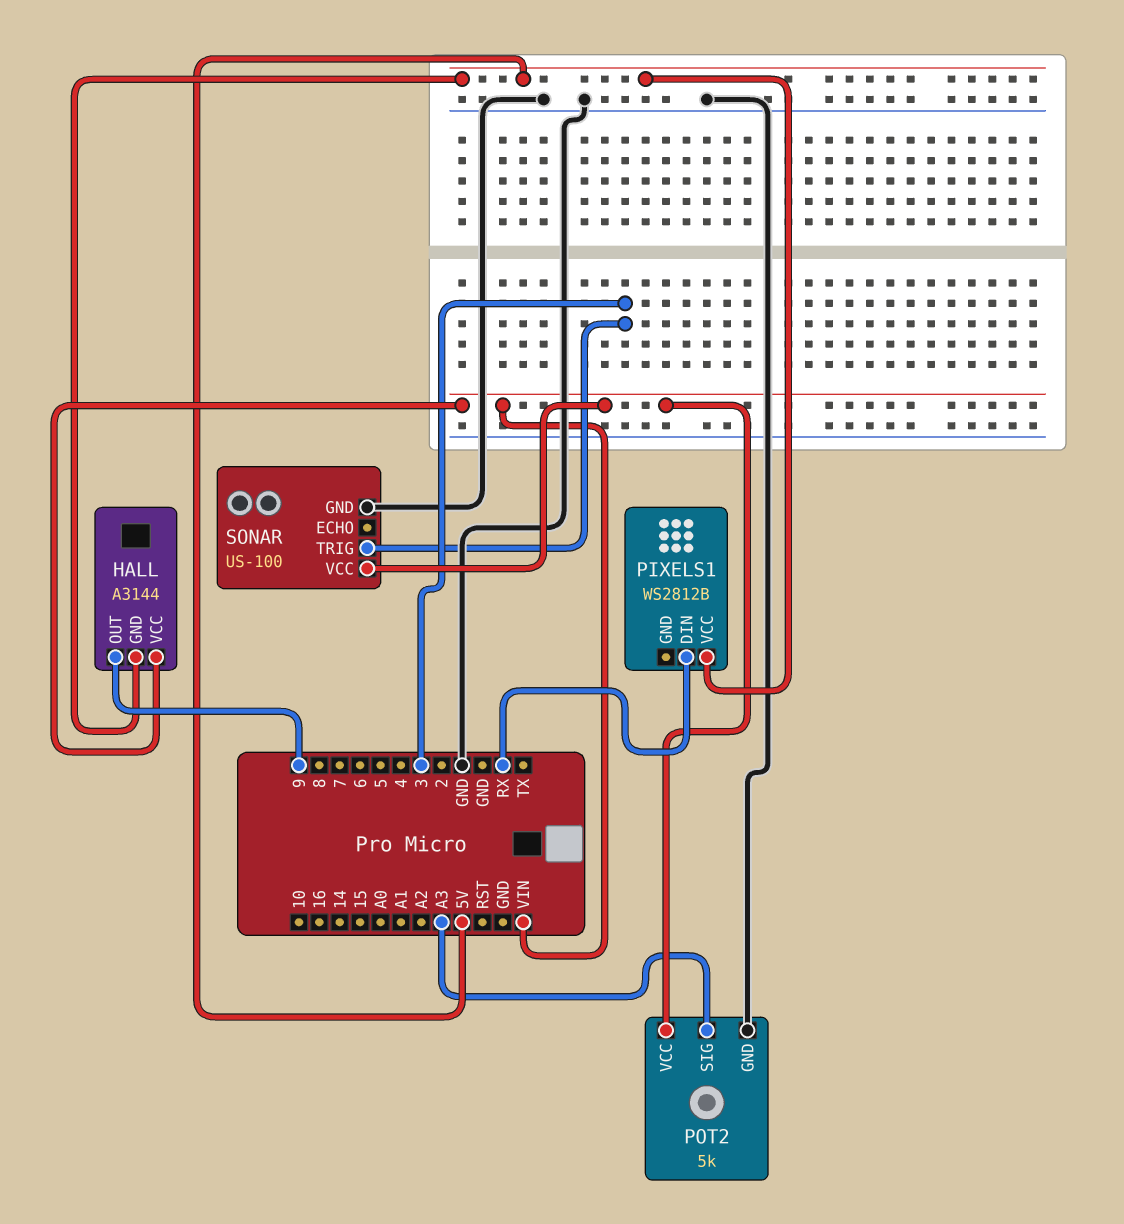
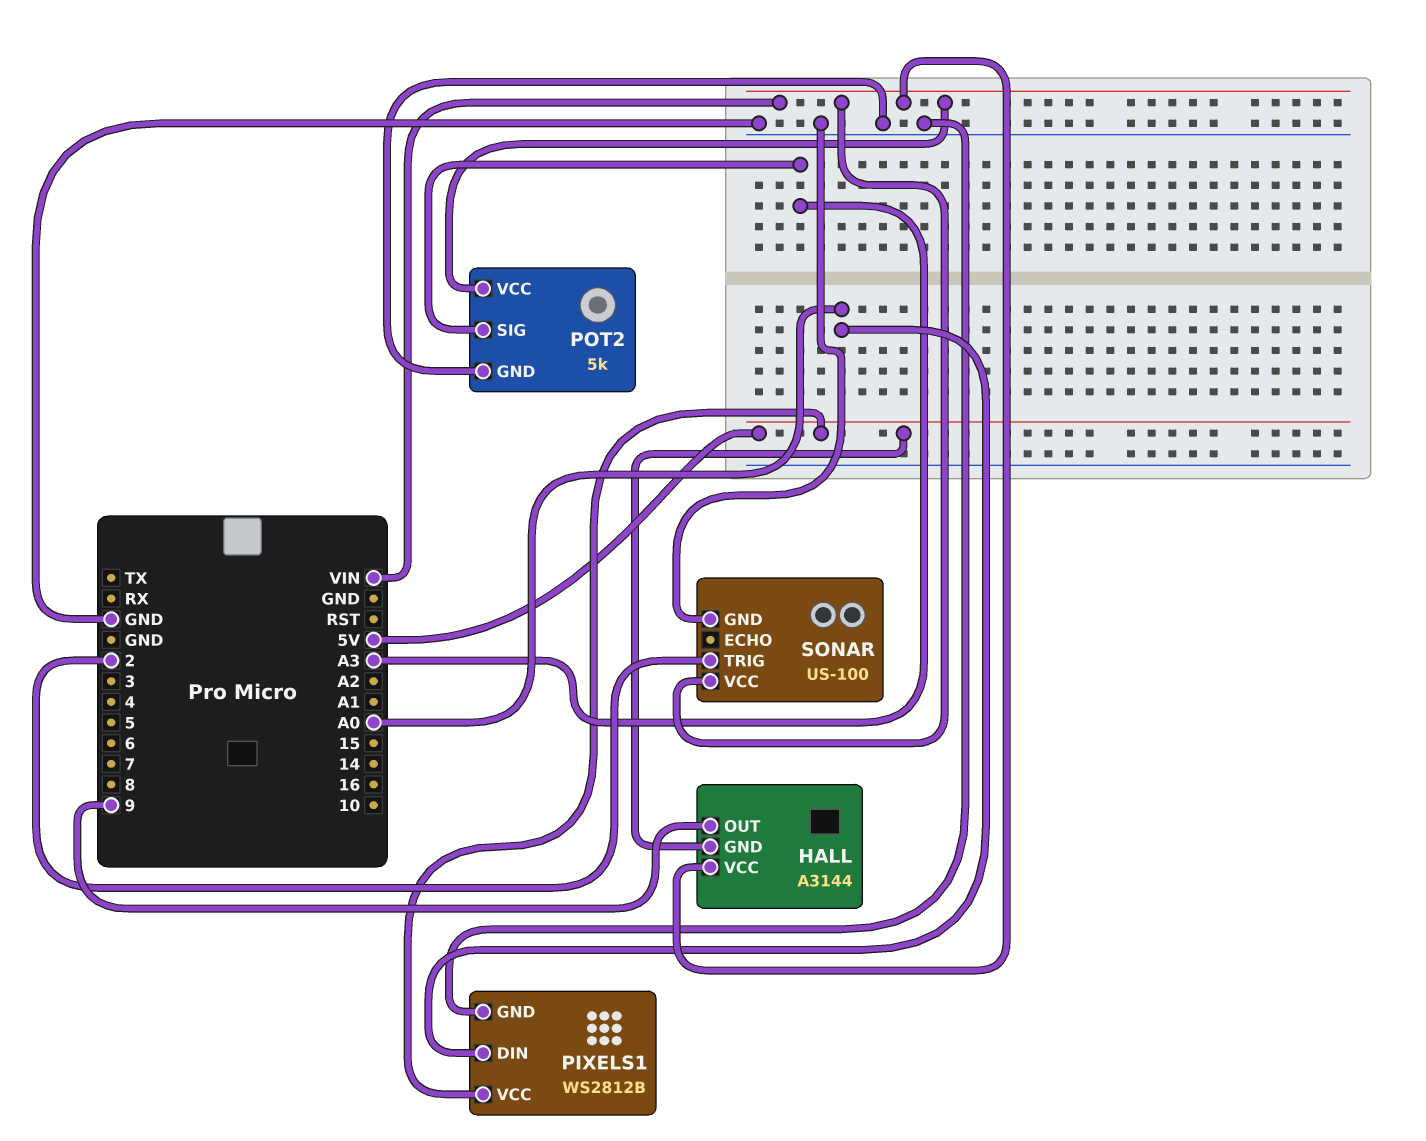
PIXELS1 pin DIN: RX -> A0
PIXELS1 pin GND: none -> GND
SONAR pin TRIG: 3 -> 2

